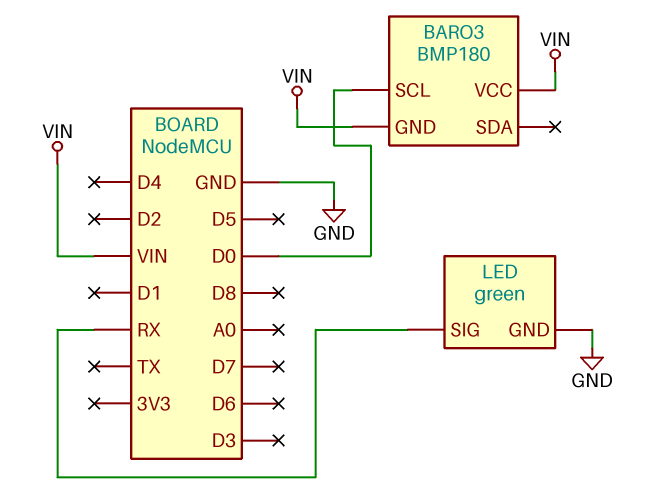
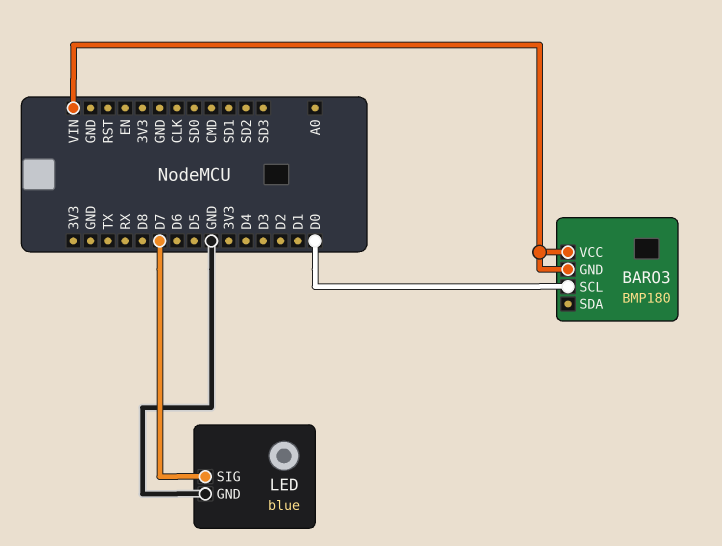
LED: green -> blue
LED pin SIG: RX -> D7

